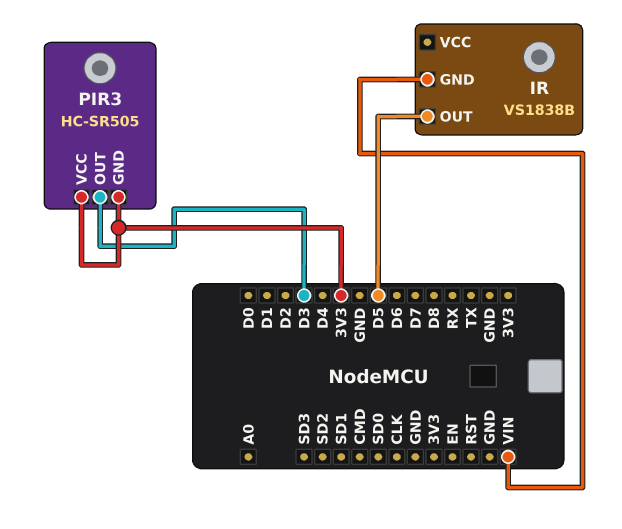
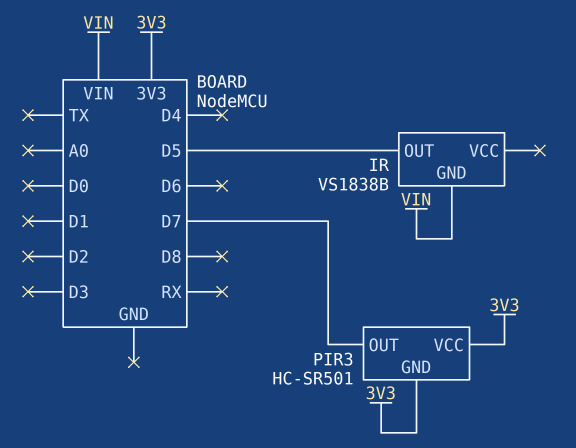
PIR3: HC-SR505 -> HC-SR501
PIR3 pin OUT: D3 -> D7

